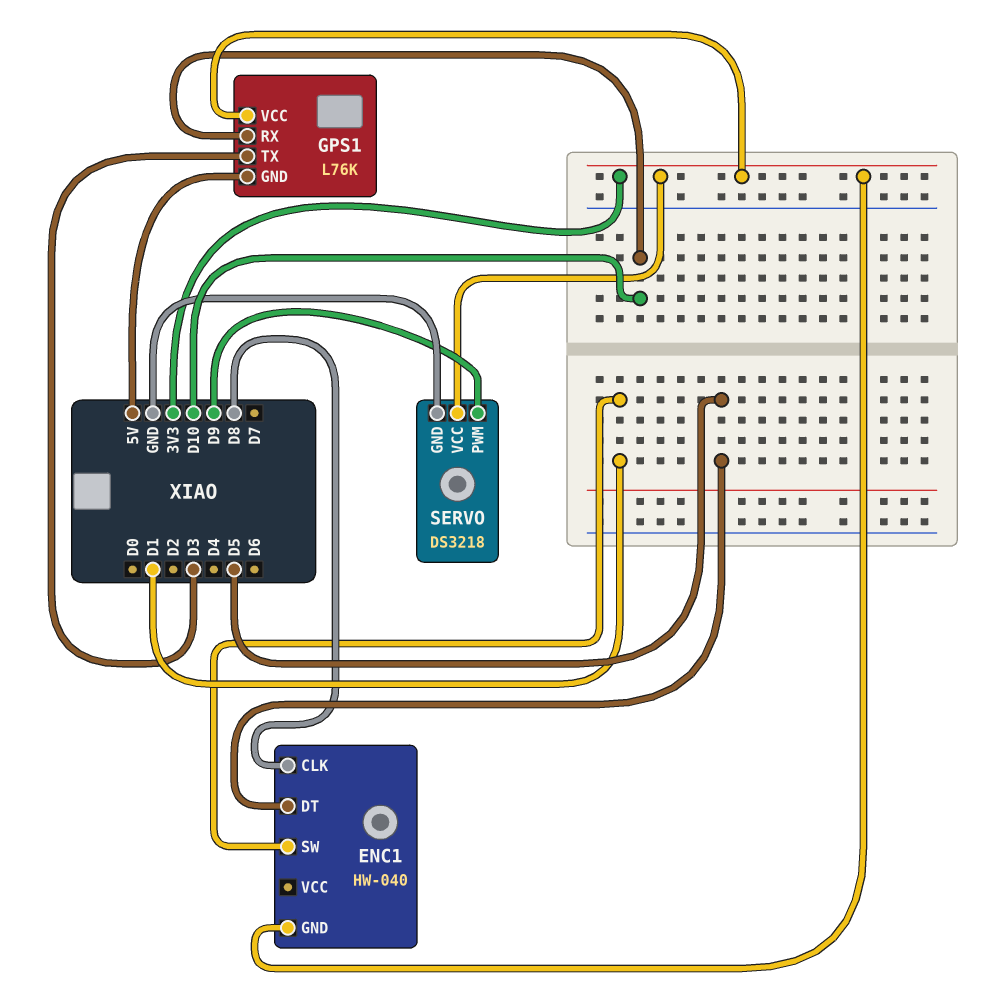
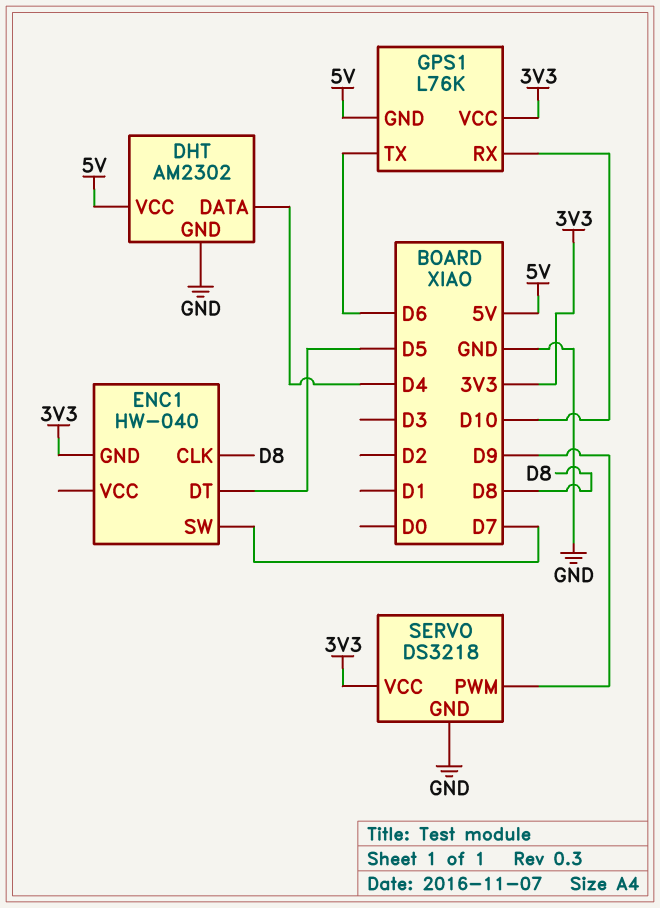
DHT: none -> AM2302
DHT pin DATA: none -> D4
DHT pin GND: none -> GND
DHT pin VCC: none -> 5V
ENC1 pin SW: D1 -> D7
GPS1 pin TX: D3 -> D6

